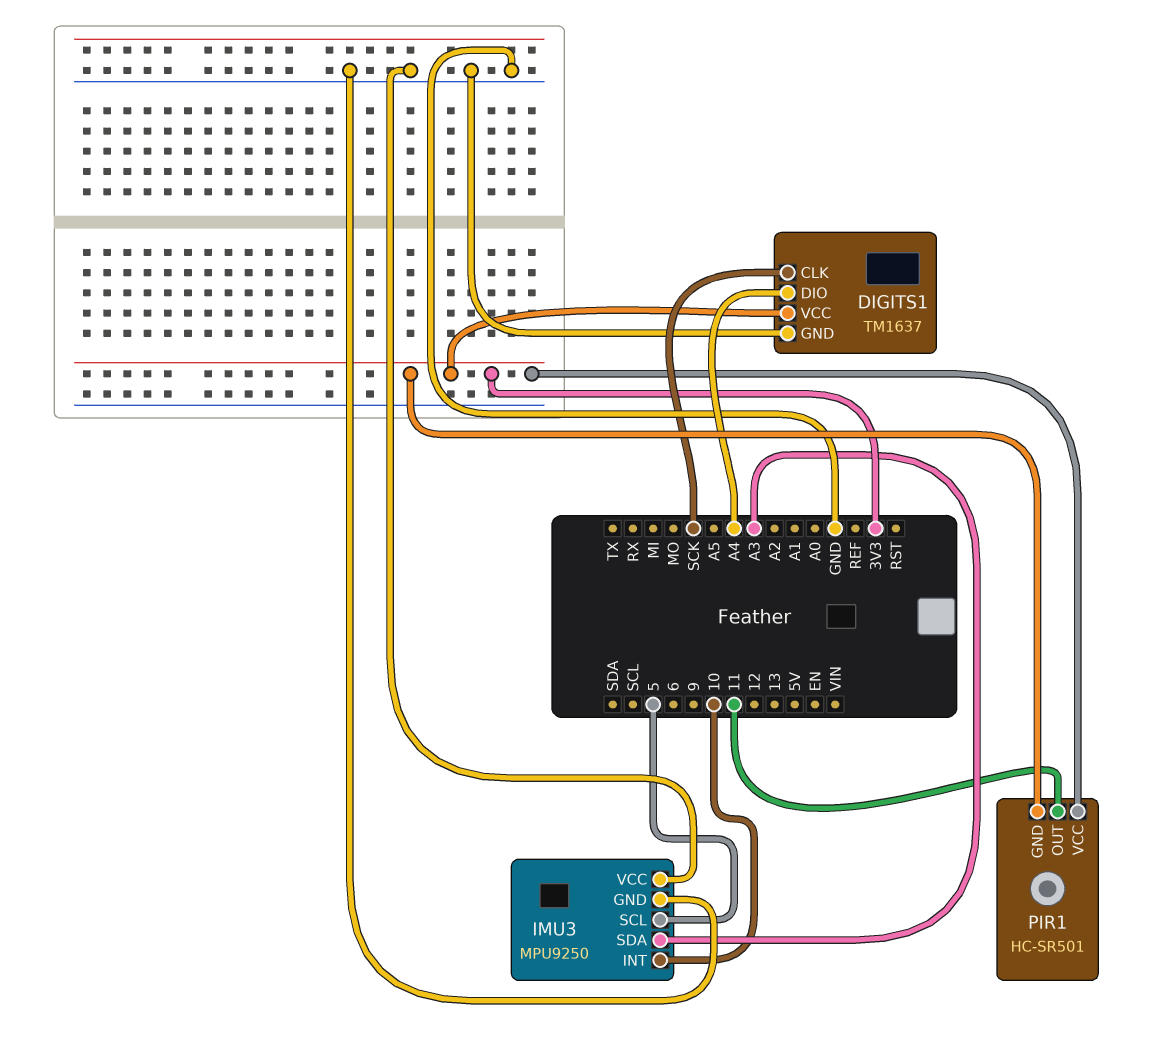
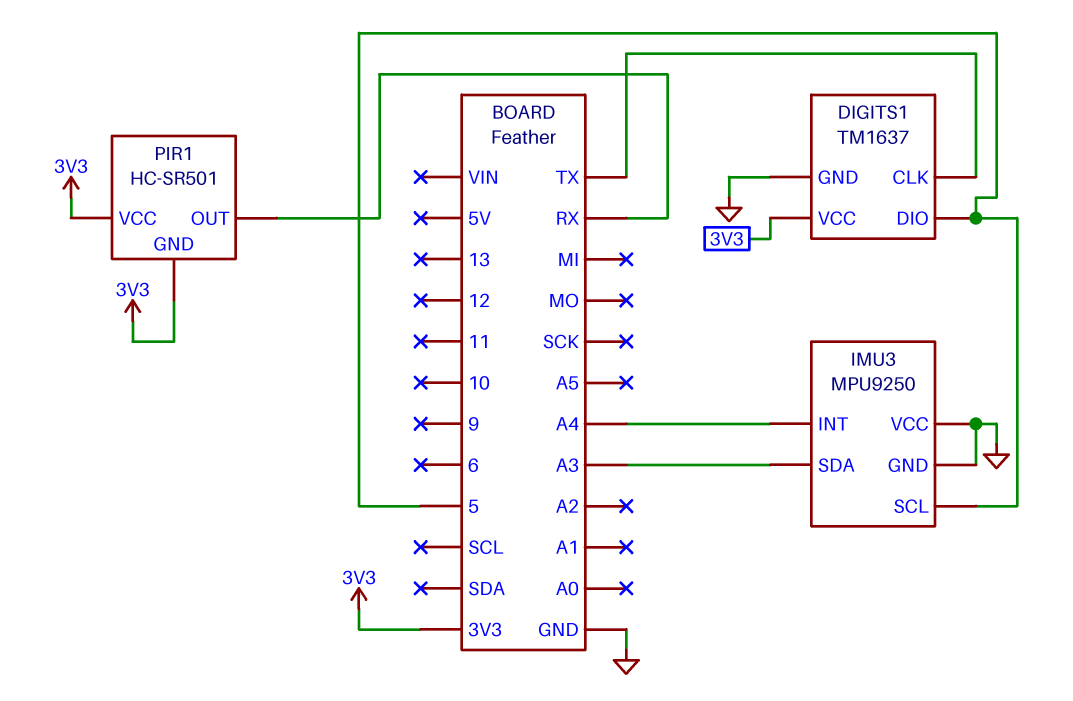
DIGITS1 pin CLK: SCK -> TX
DIGITS1 pin DIO: A4 -> 5
IMU3 pin INT: 10 -> A4
PIR1 pin OUT: 11 -> RX

